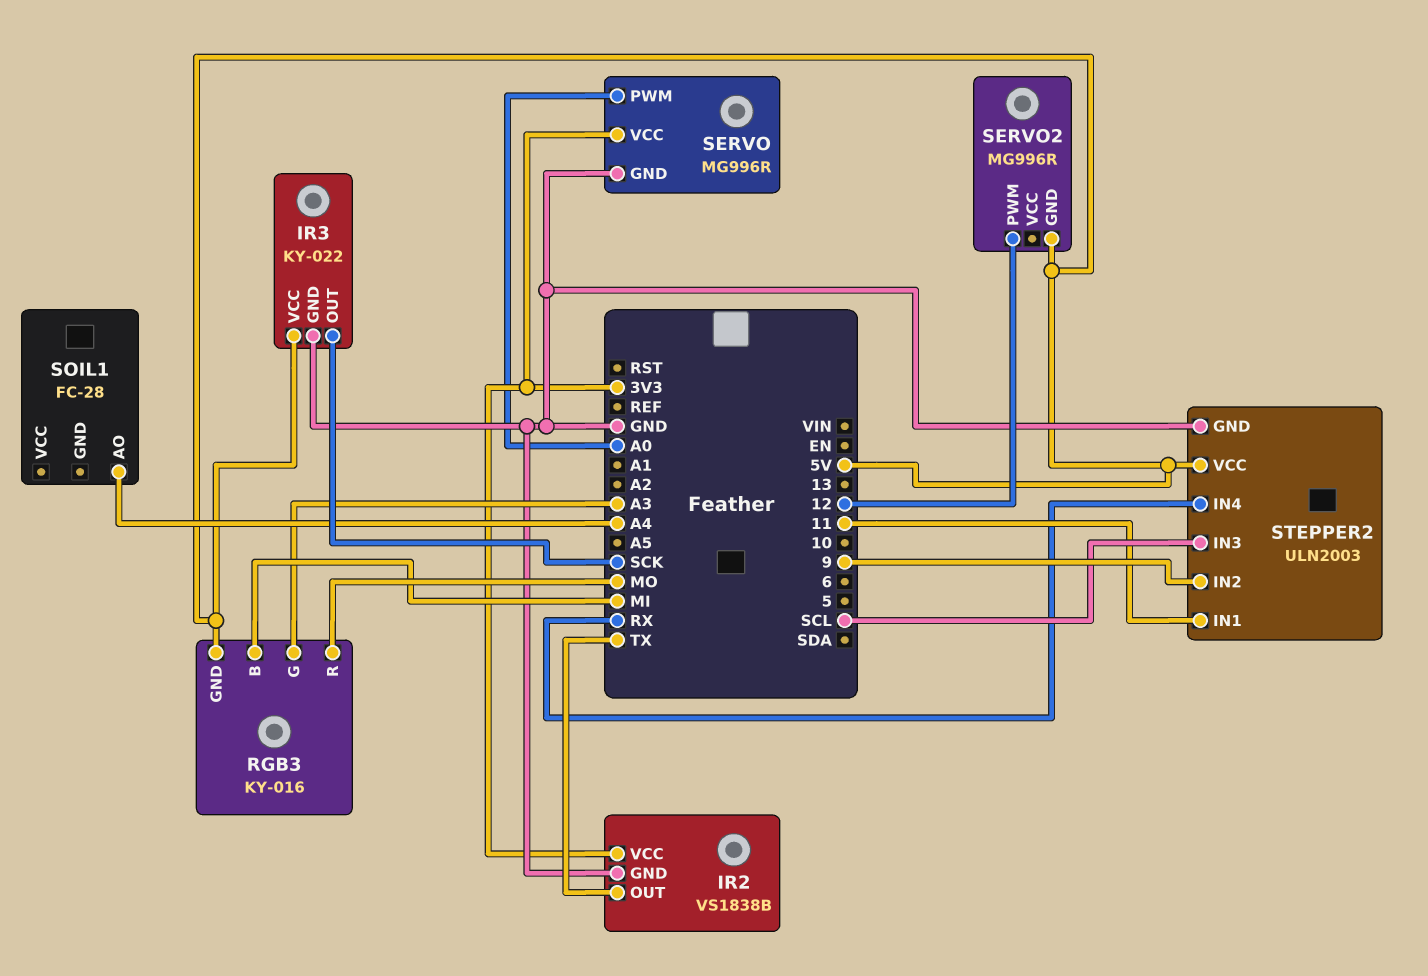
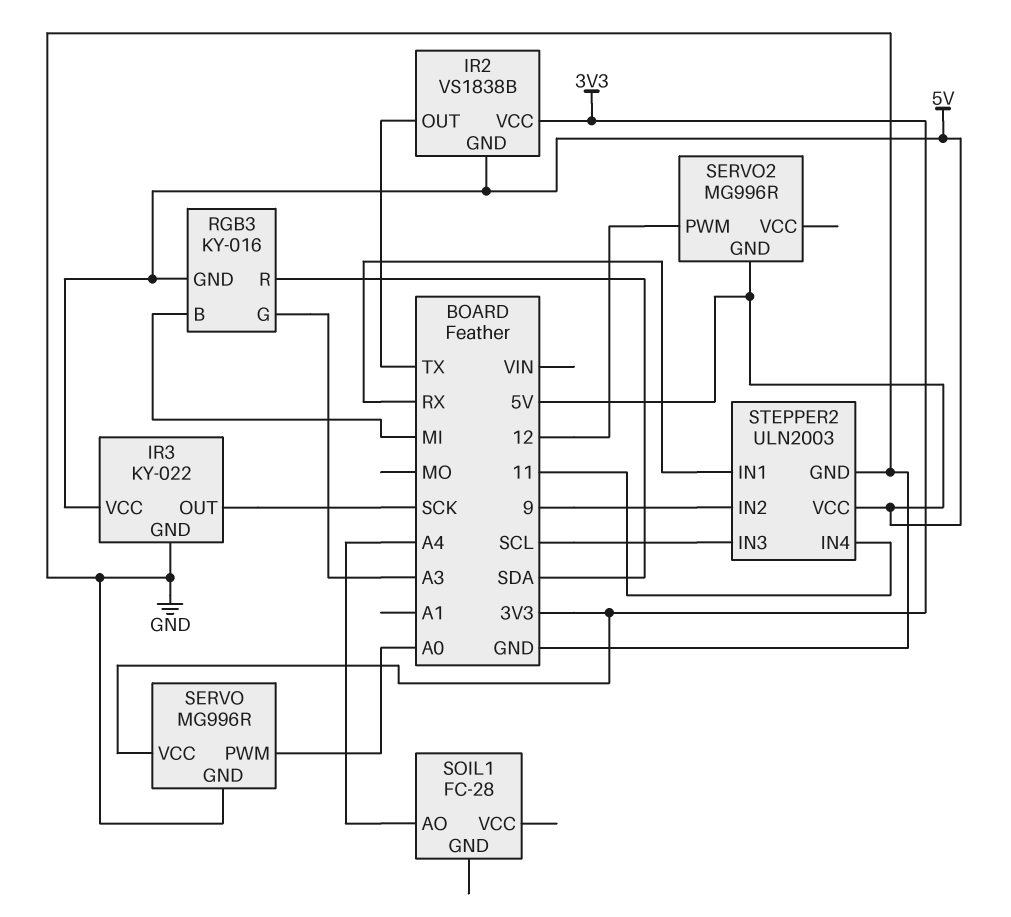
IR2 pin GND: GND -> 5V
RGB3 pin R: MO -> SDA
STEPPER2 pin IN1: 11 -> RX
STEPPER2 pin IN4: RX -> 11

